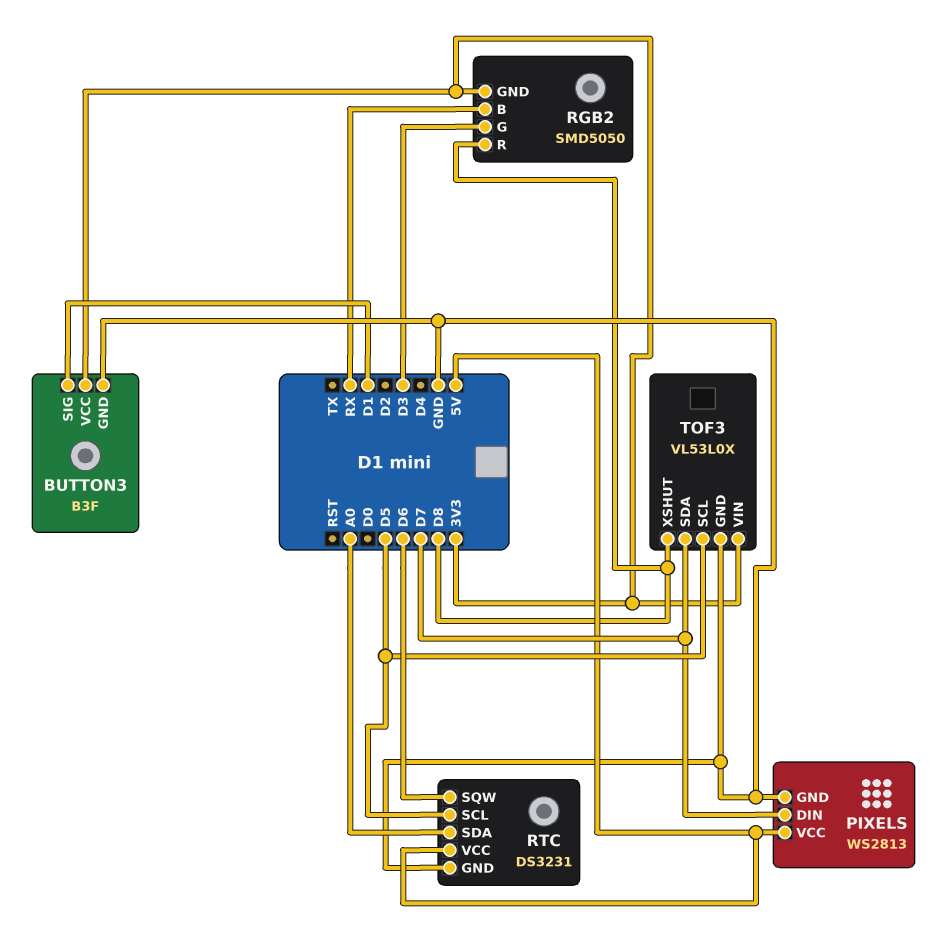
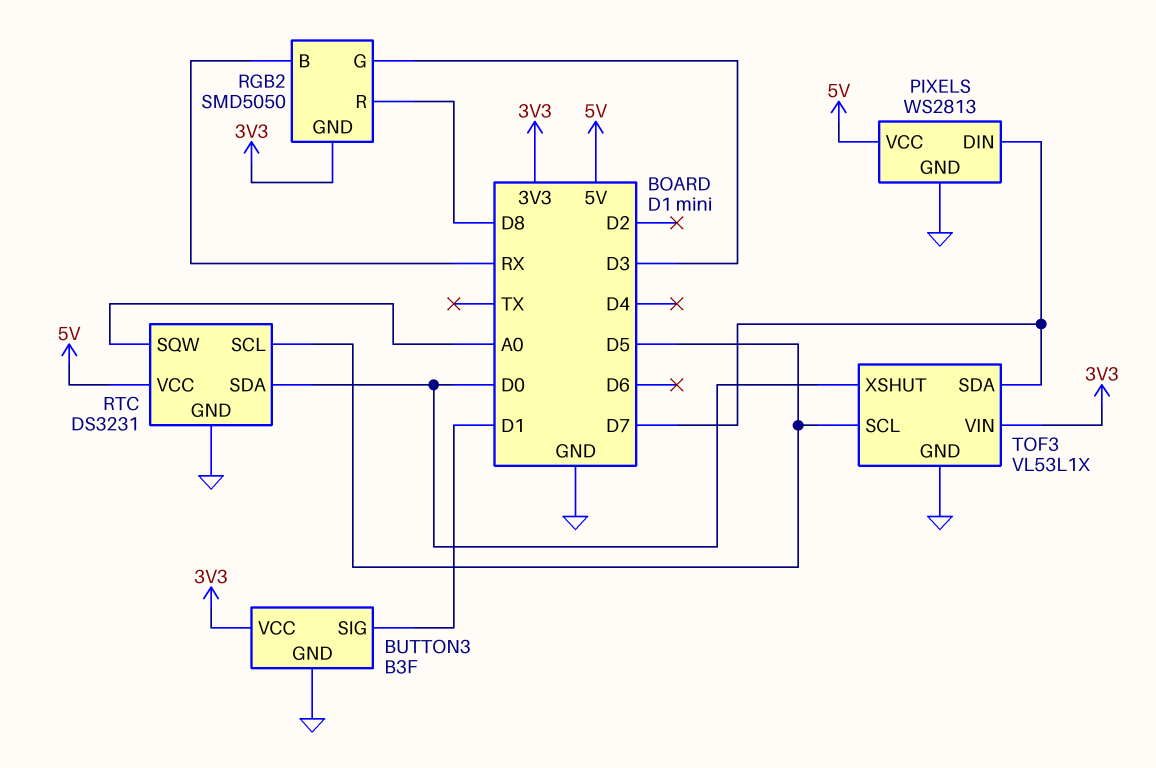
RTC pin SDA: A0 -> D0
RTC pin SQW: D6 -> A0
TOF3: VL53L0X -> VL53L1X
TOF3 pin XSHUT: D8 -> D0

